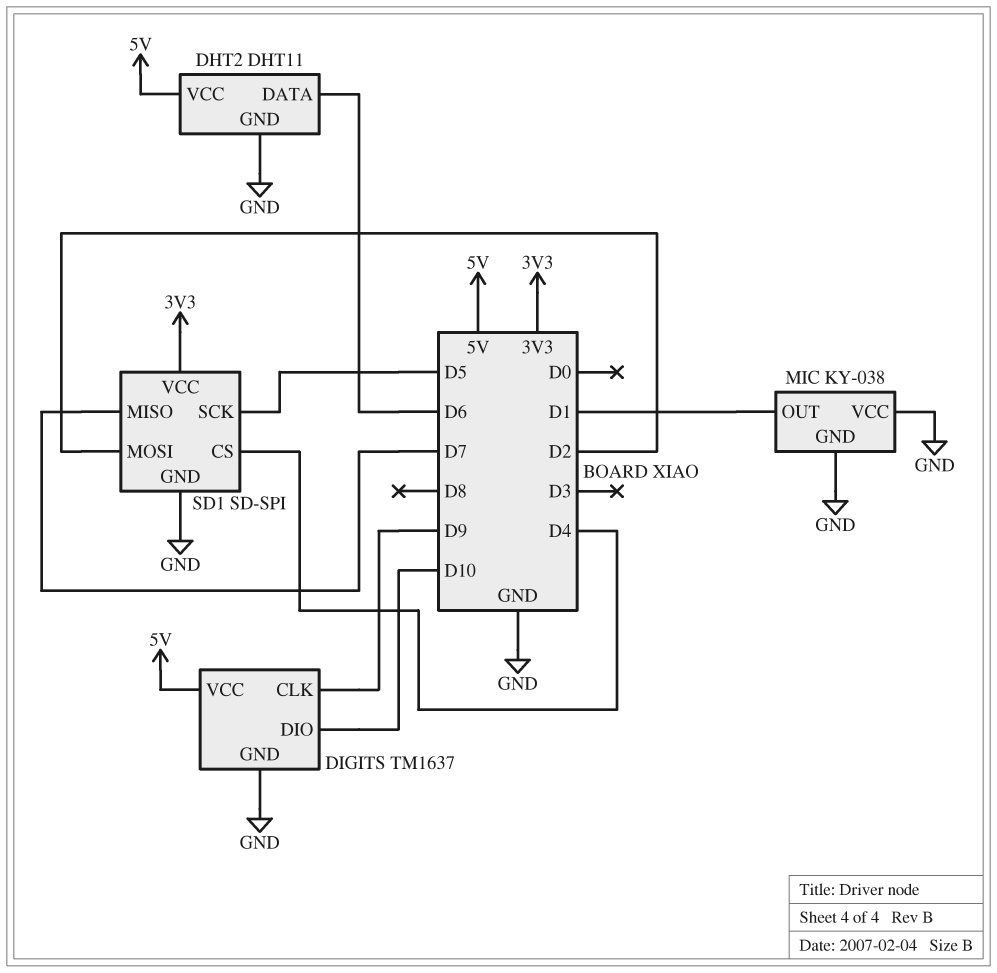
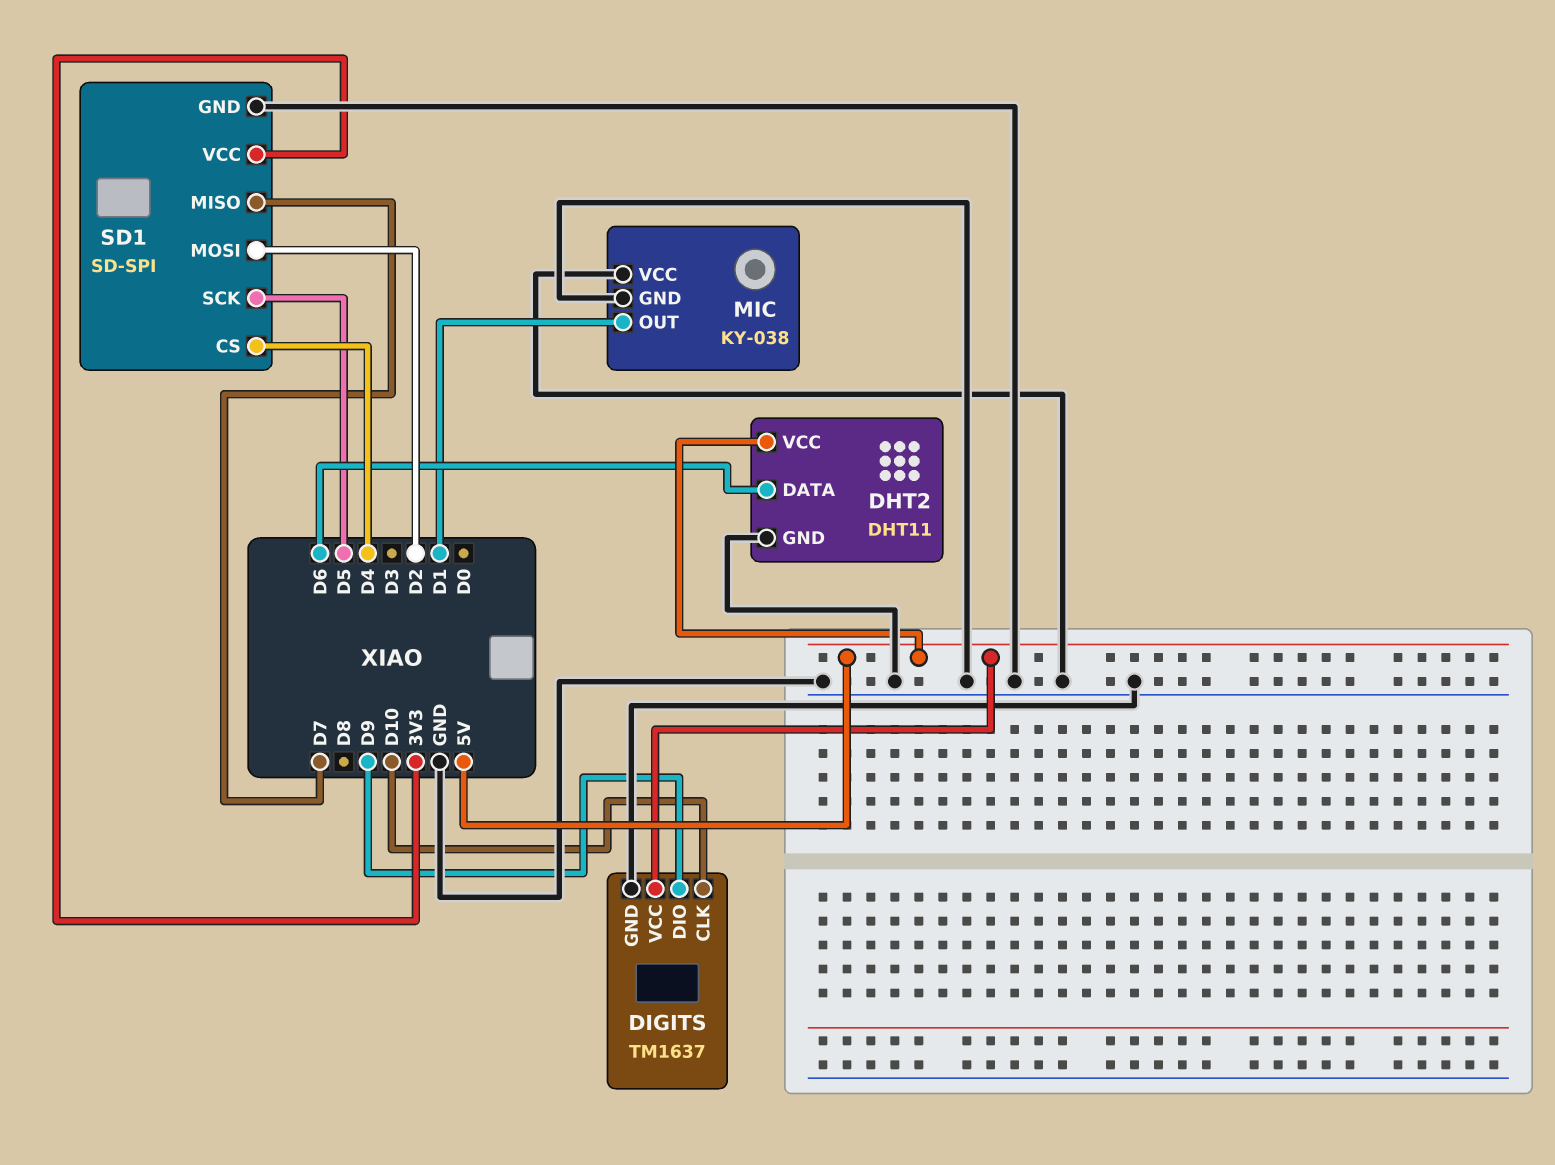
DIGITS pin CLK: D9 -> D10
DIGITS pin DIO: D10 -> D9

